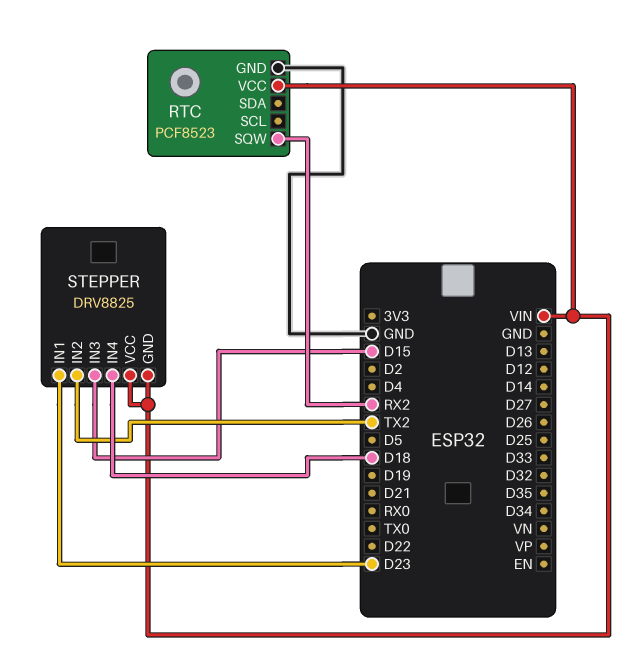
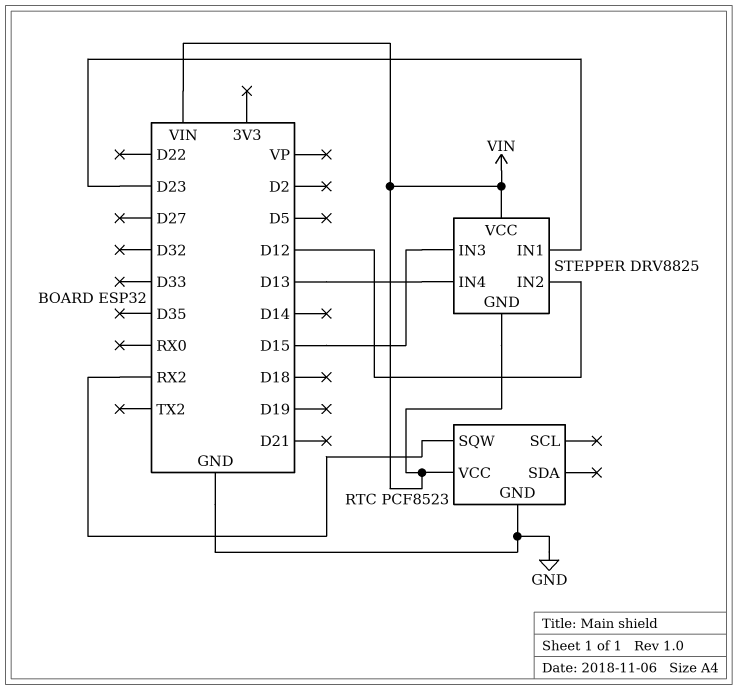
STEPPER pin IN2: TX2 -> D12
STEPPER pin IN4: D18 -> D13

